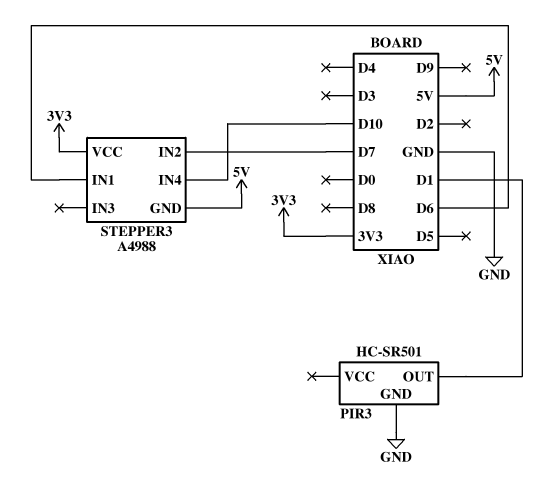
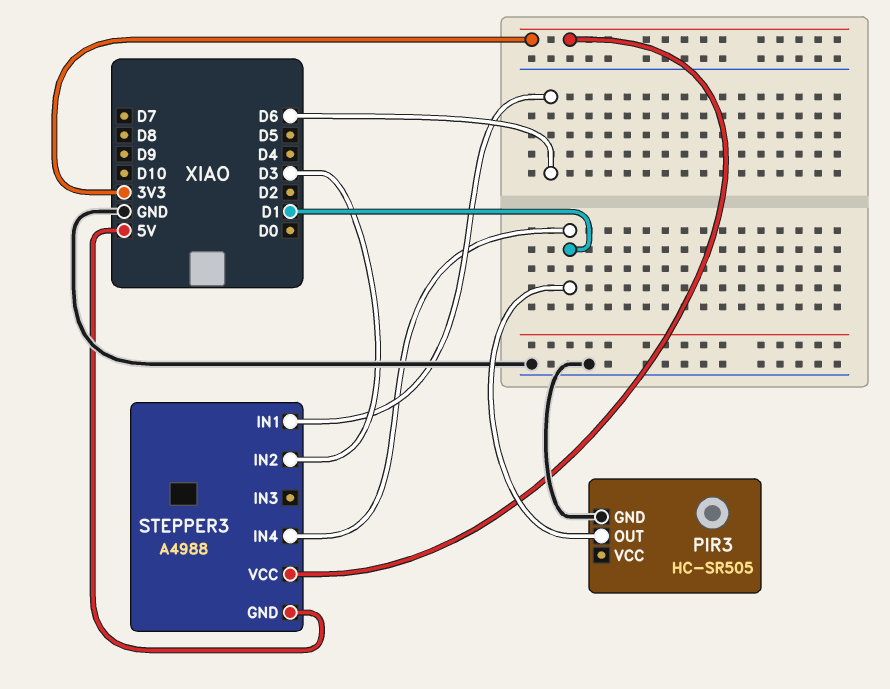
PIR3: HC-SR501 -> HC-SR505
STEPPER3 pin IN2: D7 -> D3
STEPPER3 pin IN4: D10 -> D1

